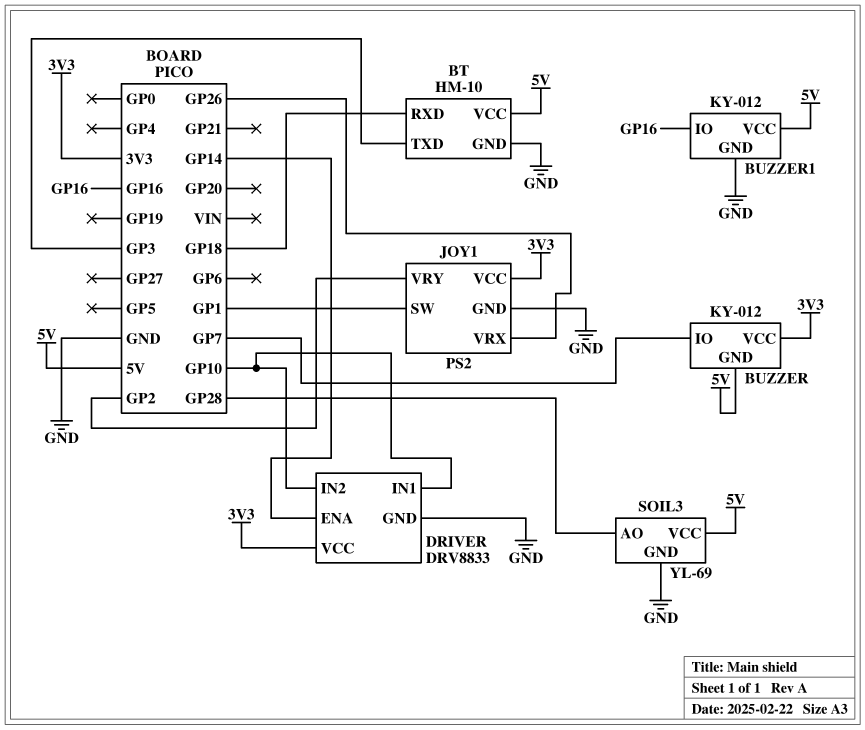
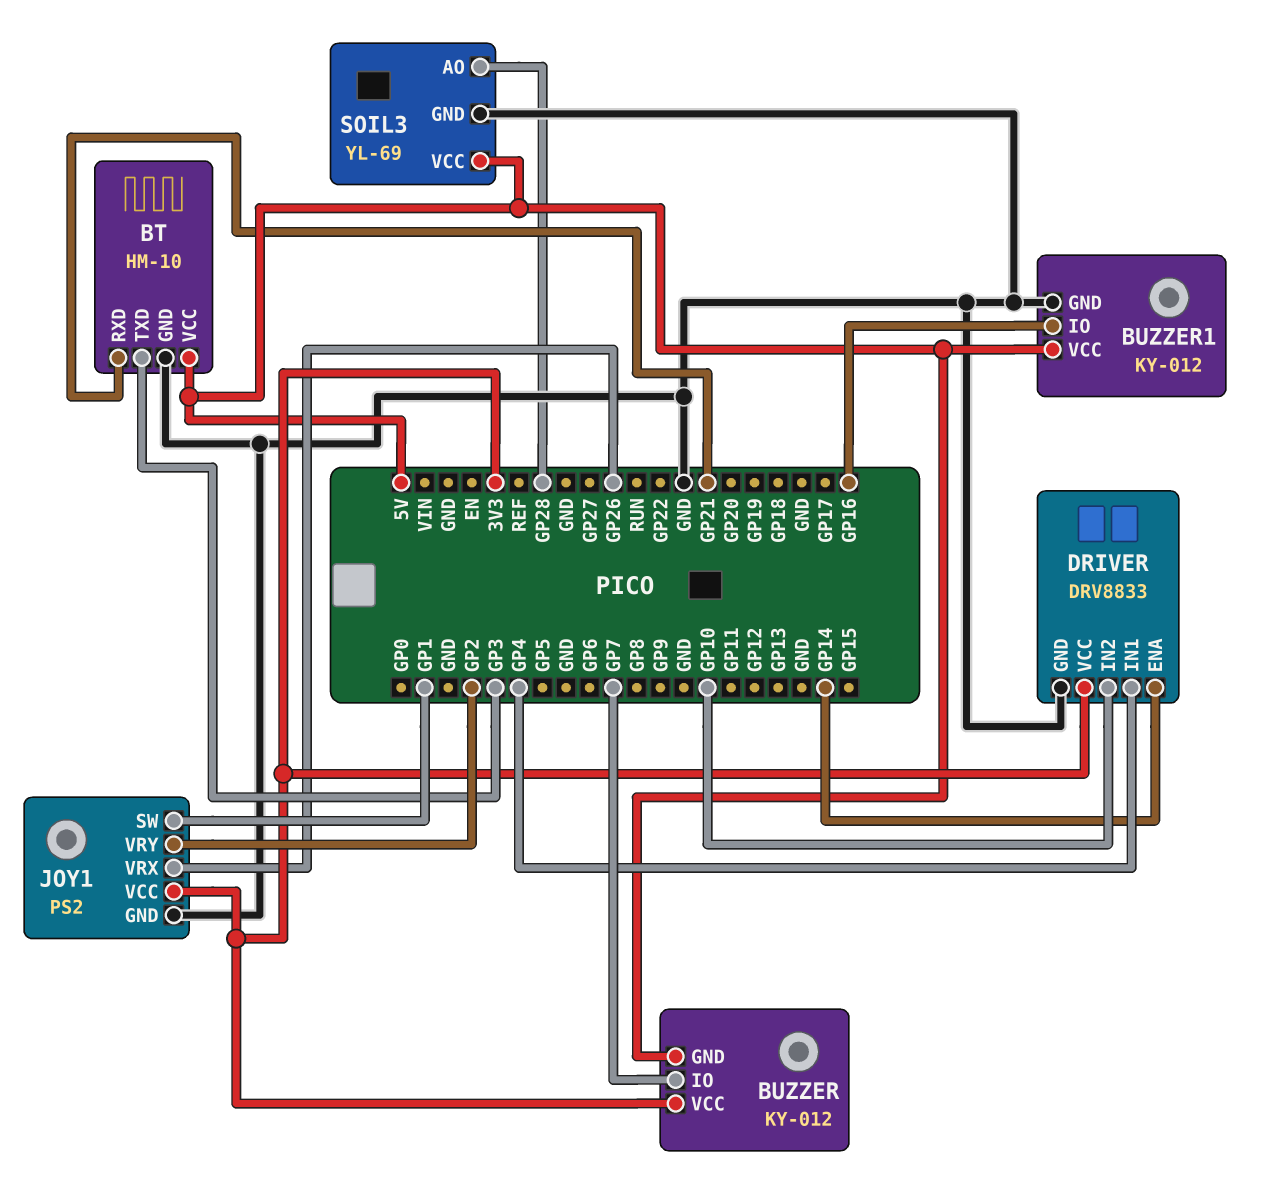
BT pin RXD: GP18 -> GP21
DRIVER pin IN1: GP10 -> GP4

